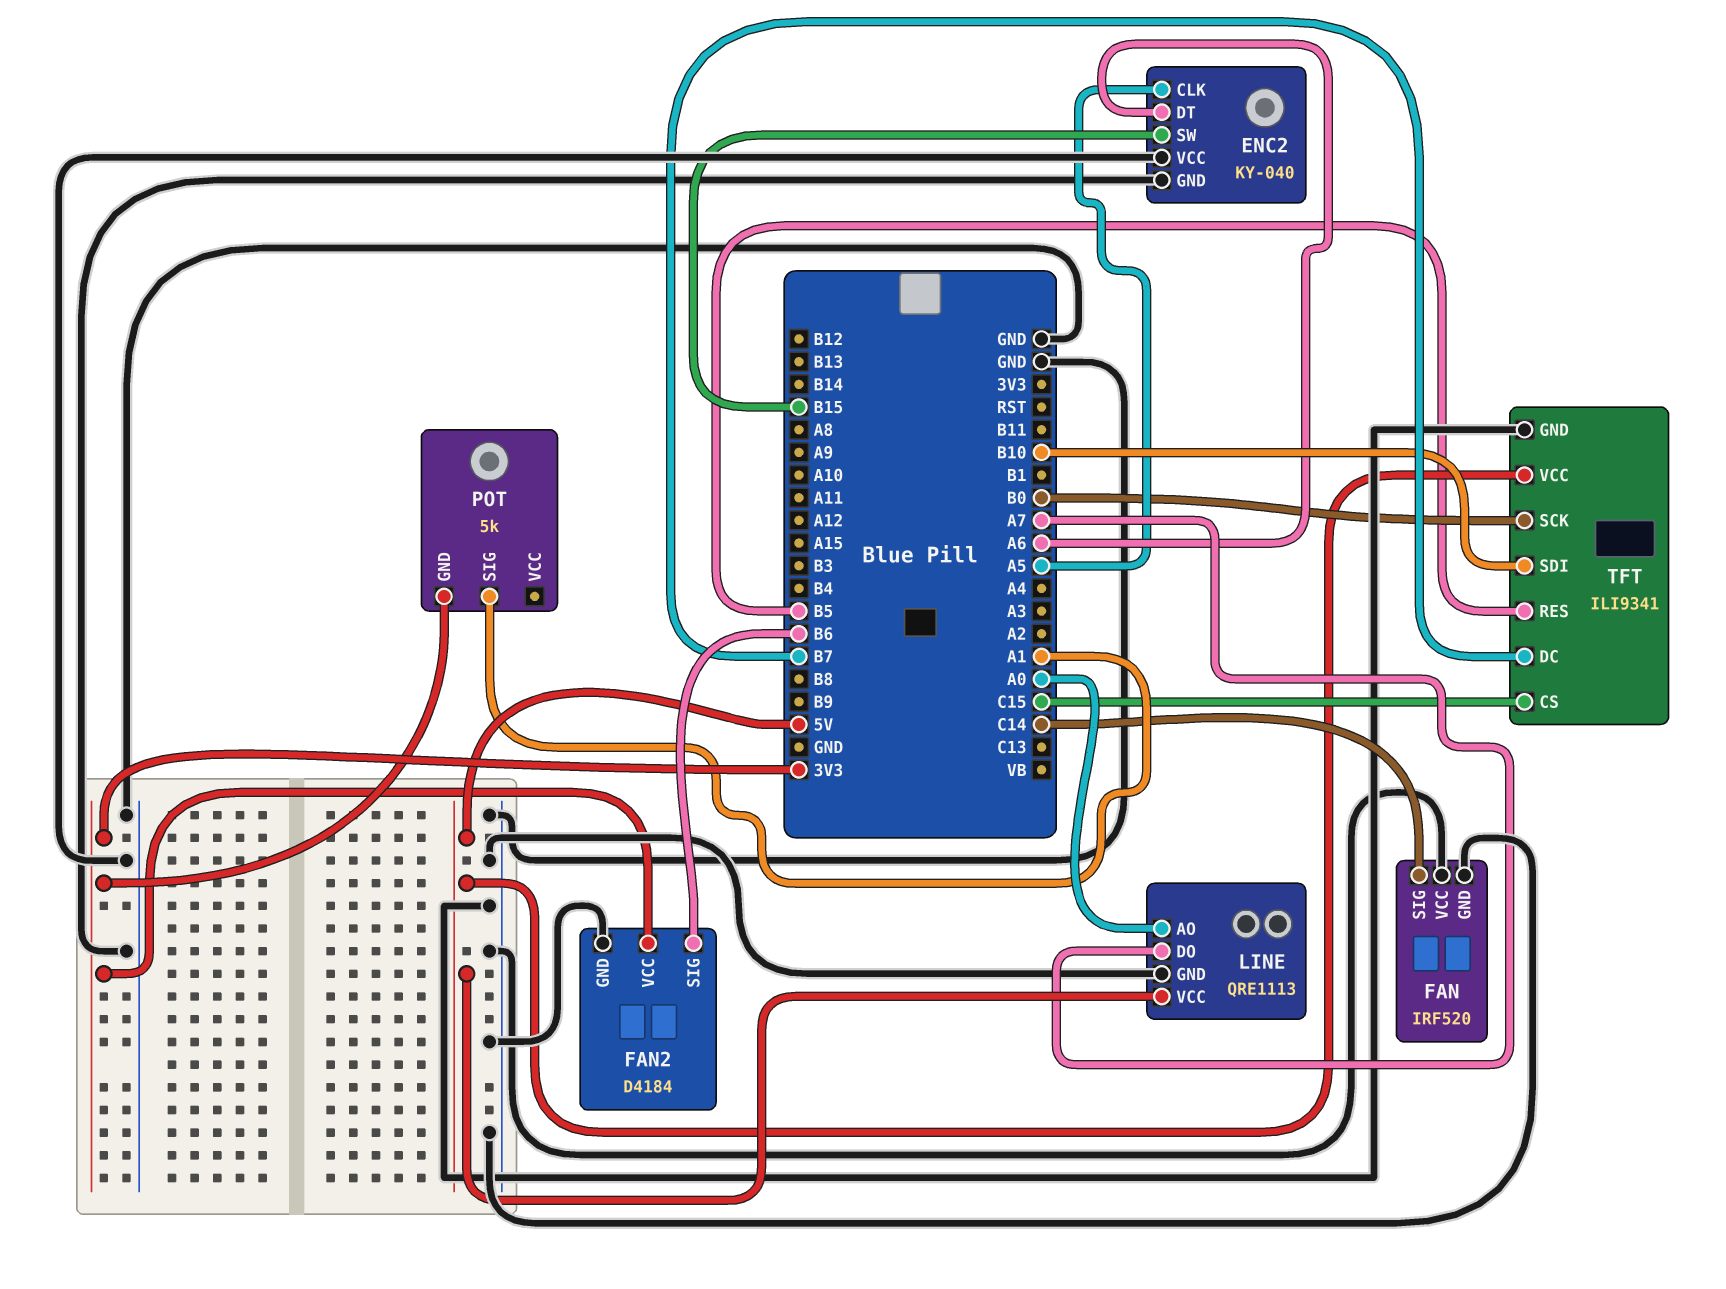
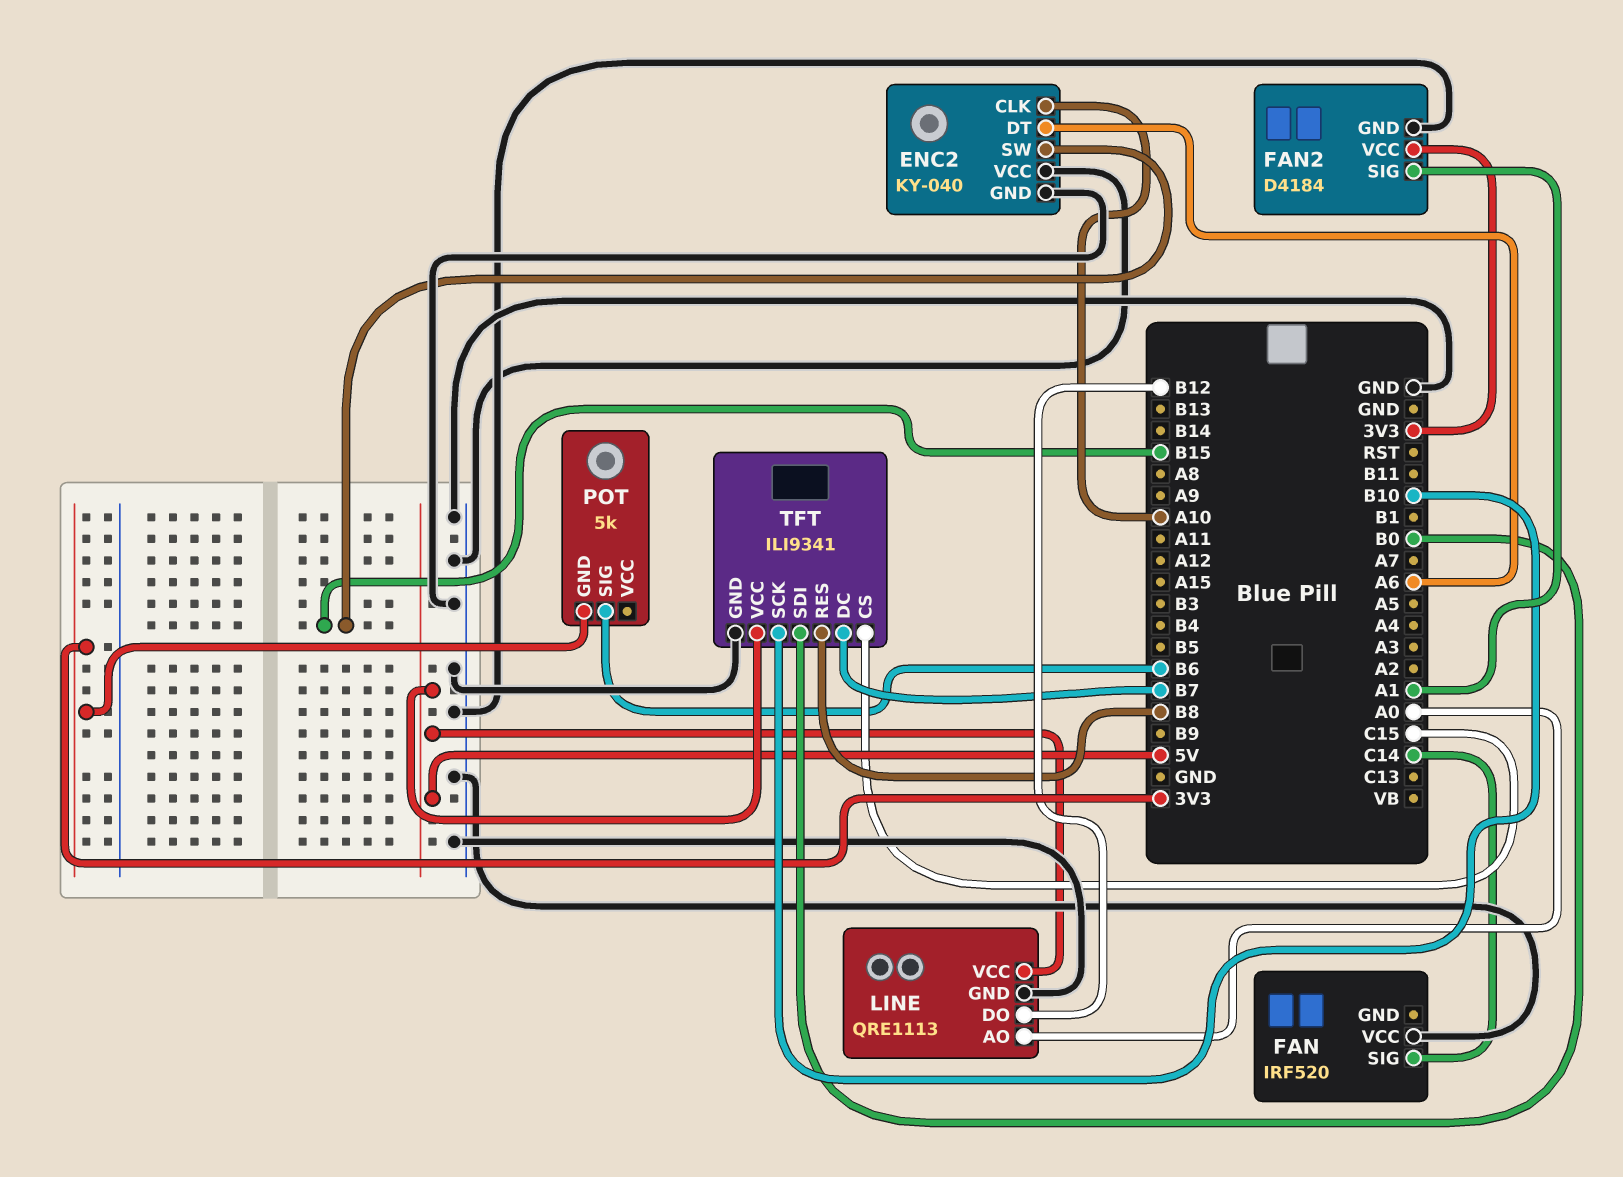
ENC2 pin CLK: A5 -> A10
FAN pin GND: GND -> none
FAN2 pin SIG: B6 -> A1
LINE pin DO: A7 -> B12
POT pin SIG: A1 -> B6
TFT pin RES: B5 -> B8
TFT pin SCK: B0 -> B10
TFT pin SDI: B10 -> B0

